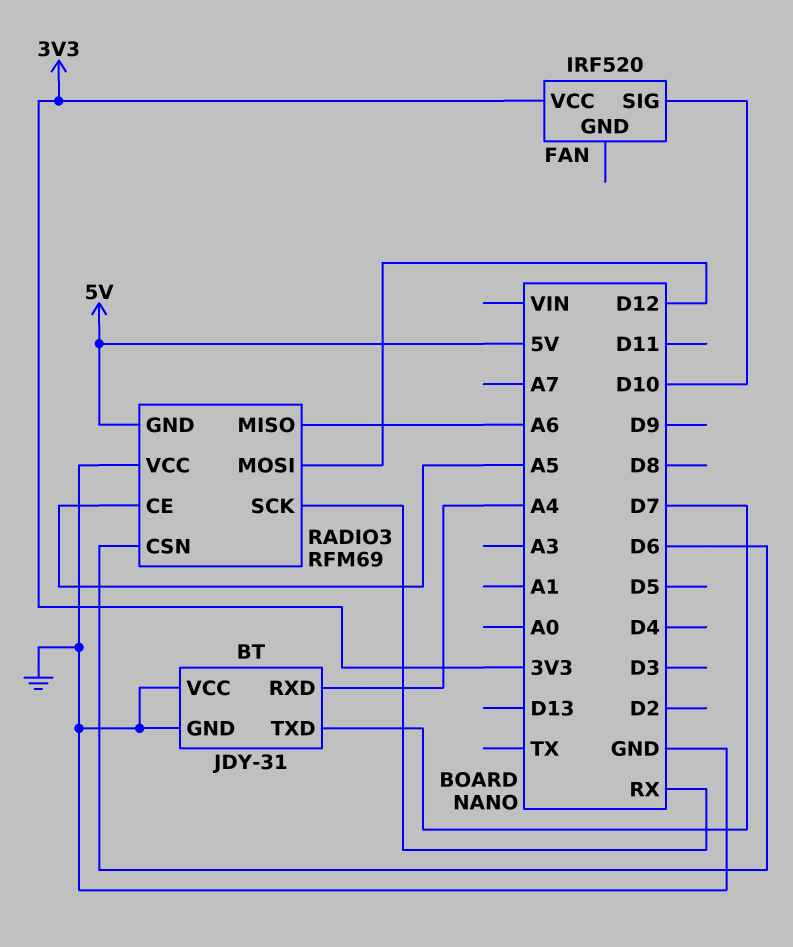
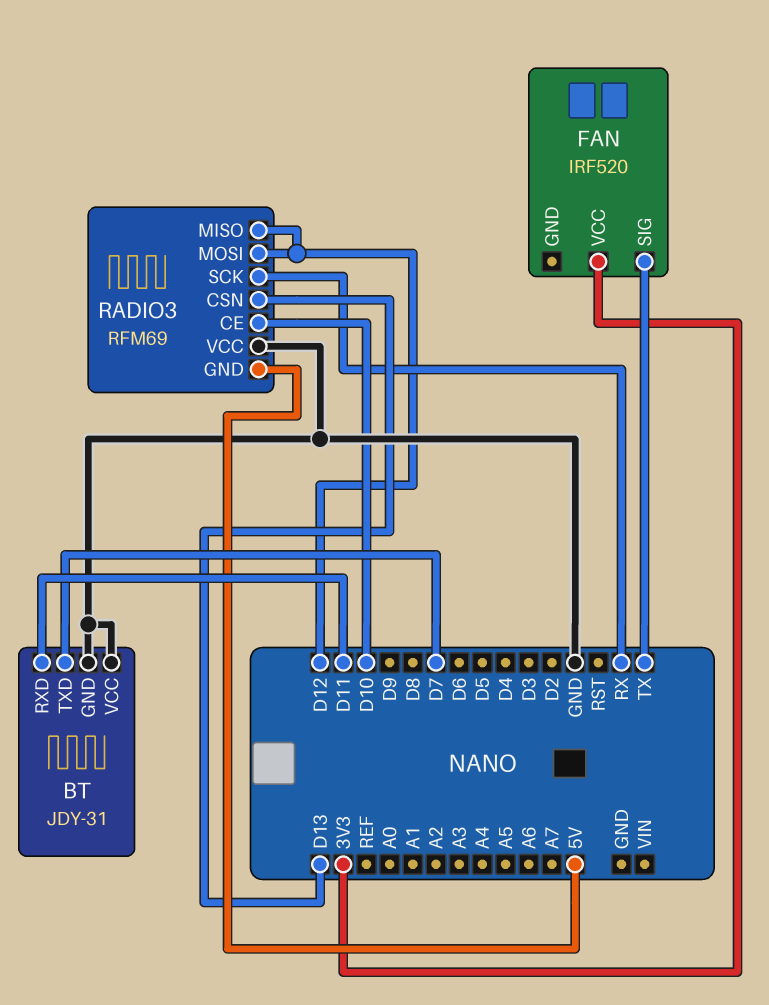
BT pin RXD: A4 -> D11
FAN pin SIG: D10 -> TX
RADIO3 pin CE: A5 -> D10
RADIO3 pin CSN: D6 -> D13
RADIO3 pin MISO: A6 -> D12

